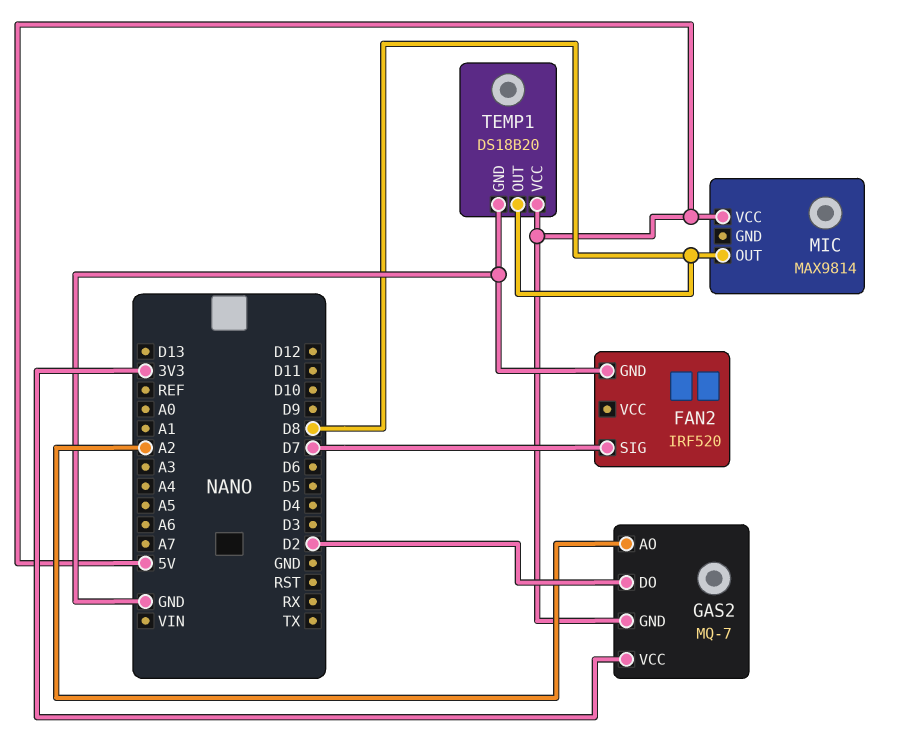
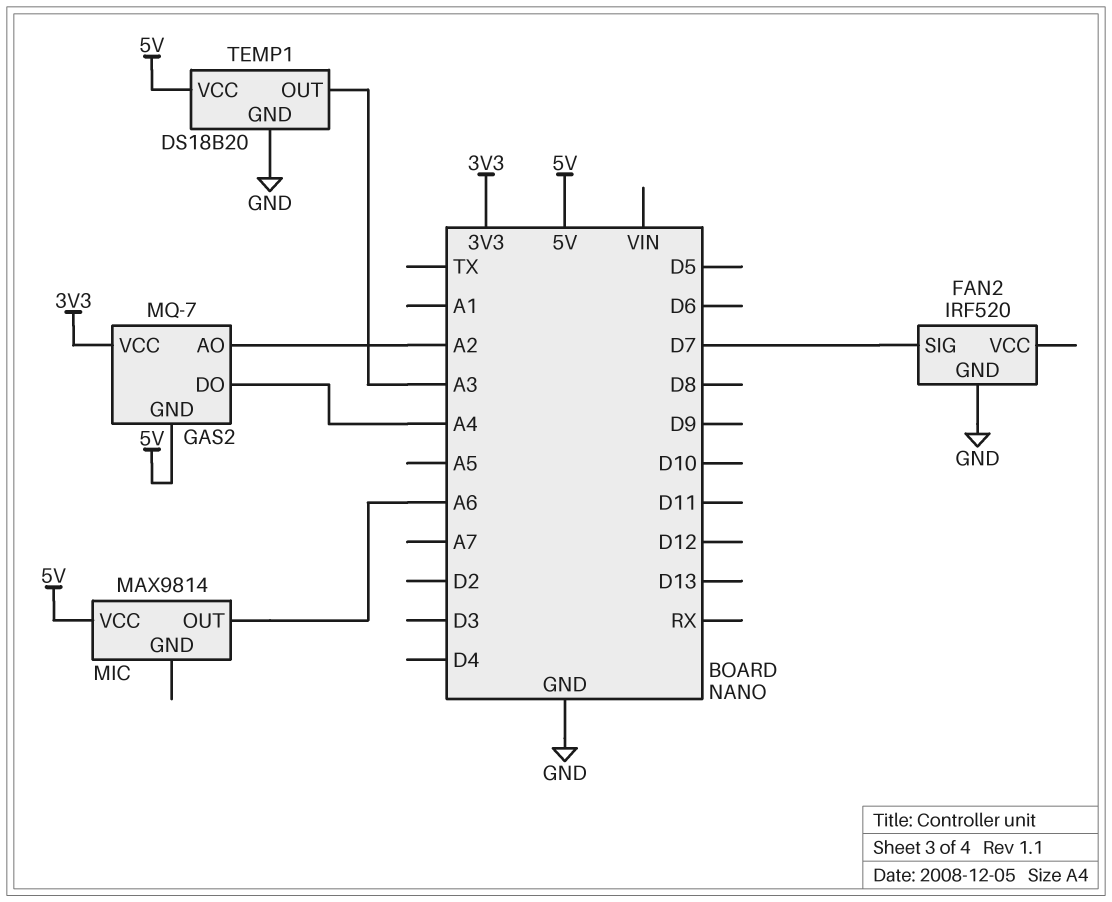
GAS2 pin DO: D2 -> A4
MIC pin OUT: D8 -> A6
TEMP1 pin OUT: D8 -> A3

